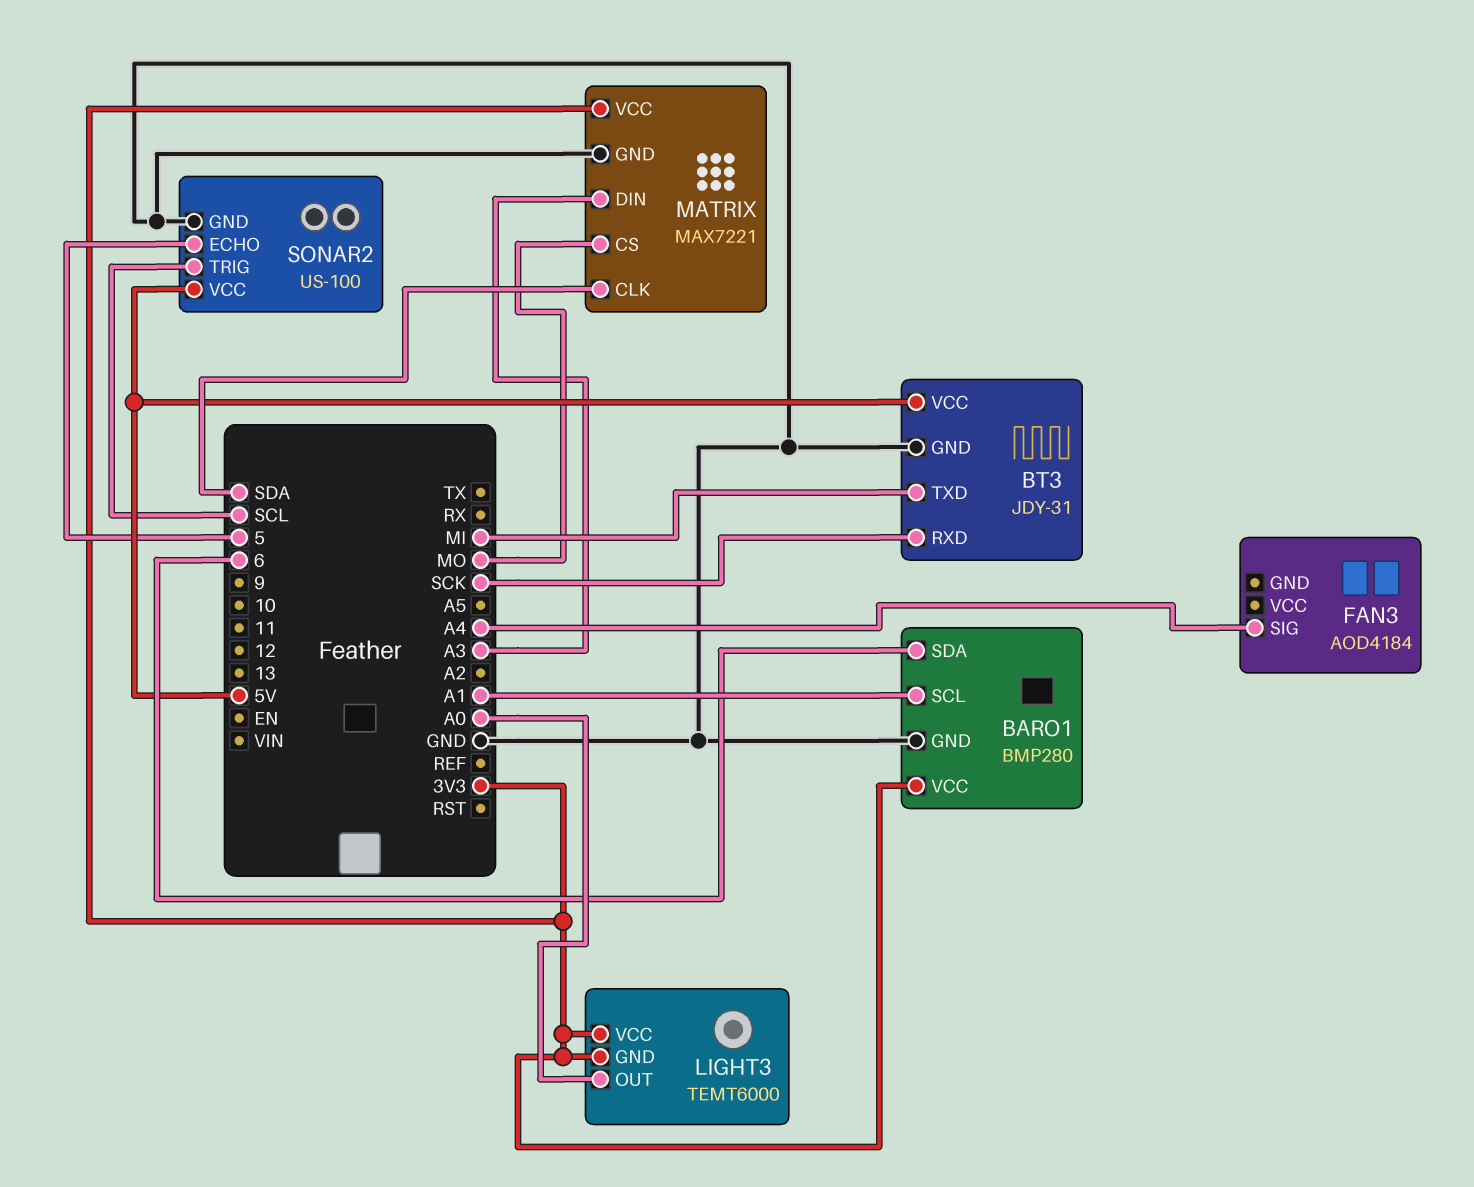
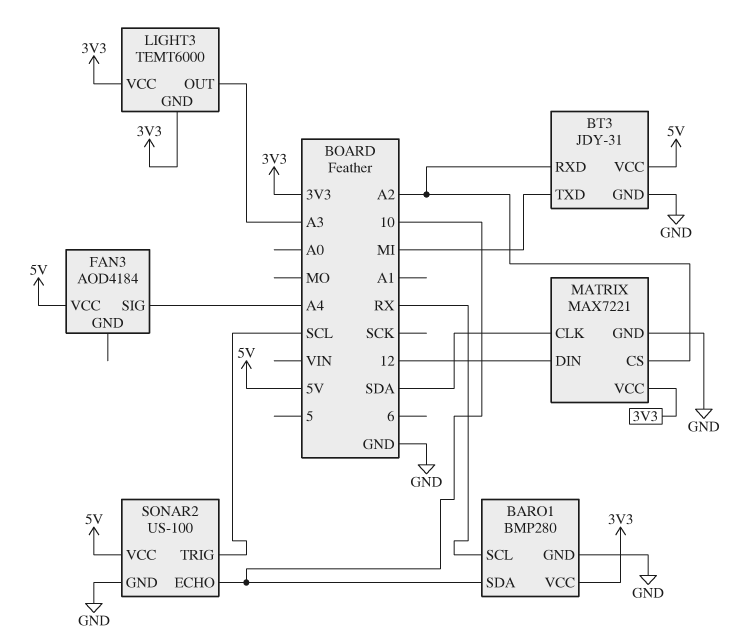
BARO1 pin SCL: A1 -> RX
BARO1 pin SDA: 6 -> 10
BT3 pin RXD: SCK -> A2
FAN3 pin VCC: none -> 5V
LIGHT3 pin OUT: A0 -> A3
MATRIX pin CS: MO -> A2
MATRIX pin DIN: A3 -> 12
SONAR2 pin ECHO: 5 -> 10

